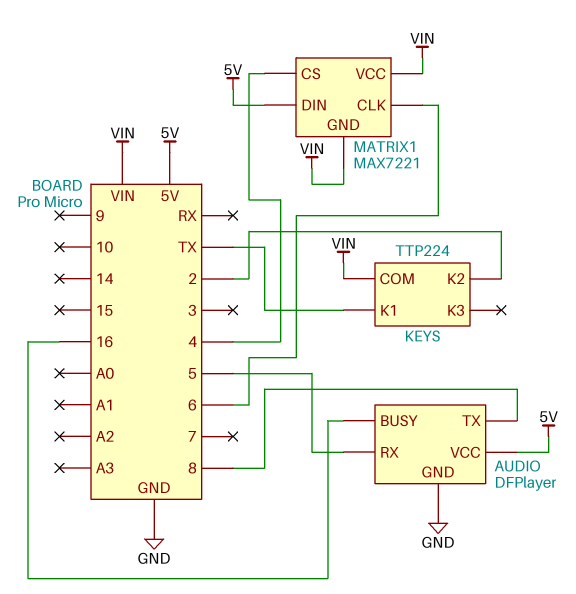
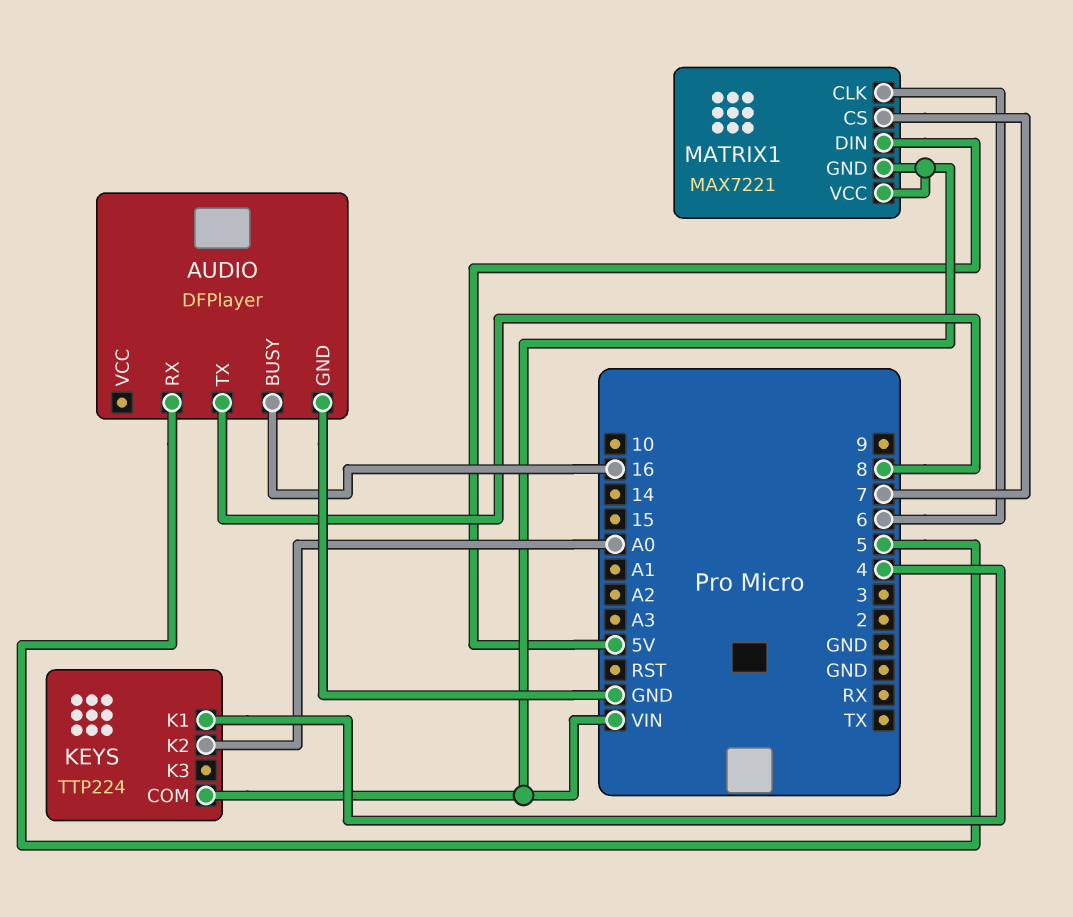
AUDIO pin VCC: 5V -> none
KEYS pin K1: TX -> 4
KEYS pin K2: 2 -> A0
MATRIX1 pin CS: 4 -> 7

